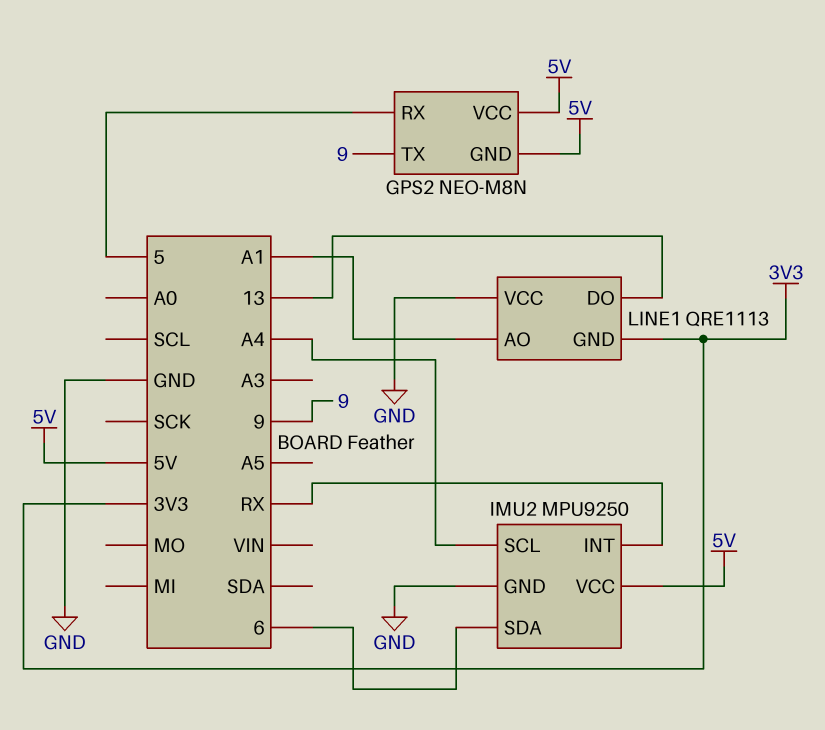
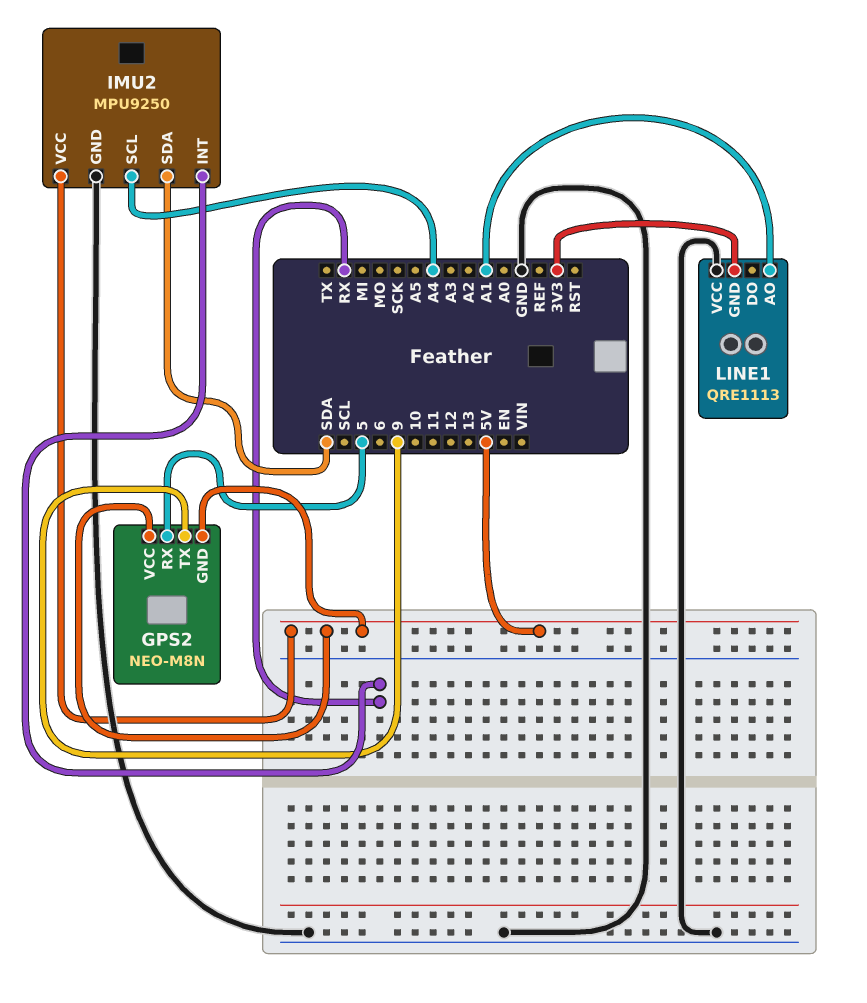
IMU2 pin SDA: 6 -> SDA
LINE1 pin DO: 13 -> none

